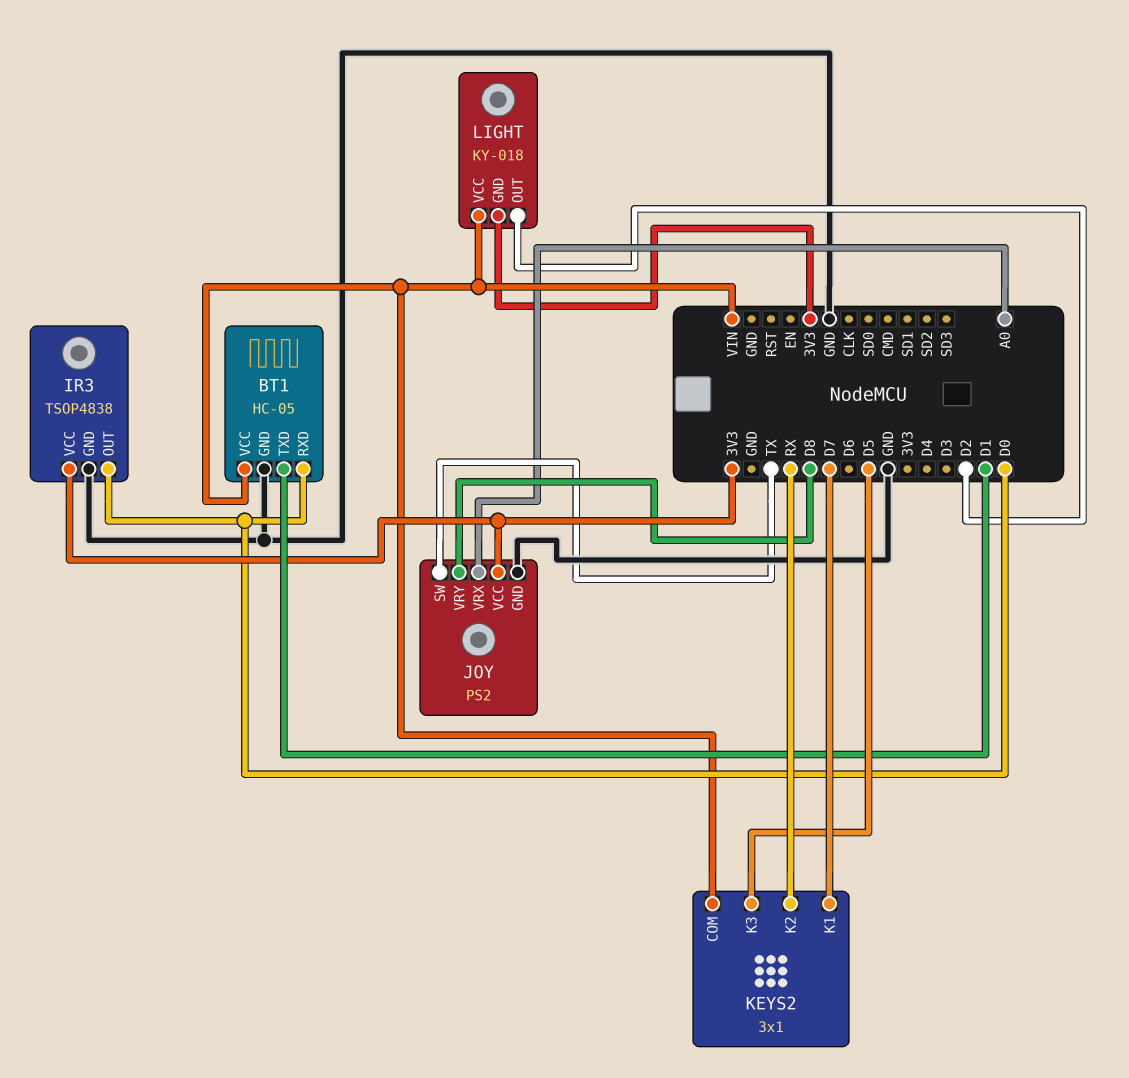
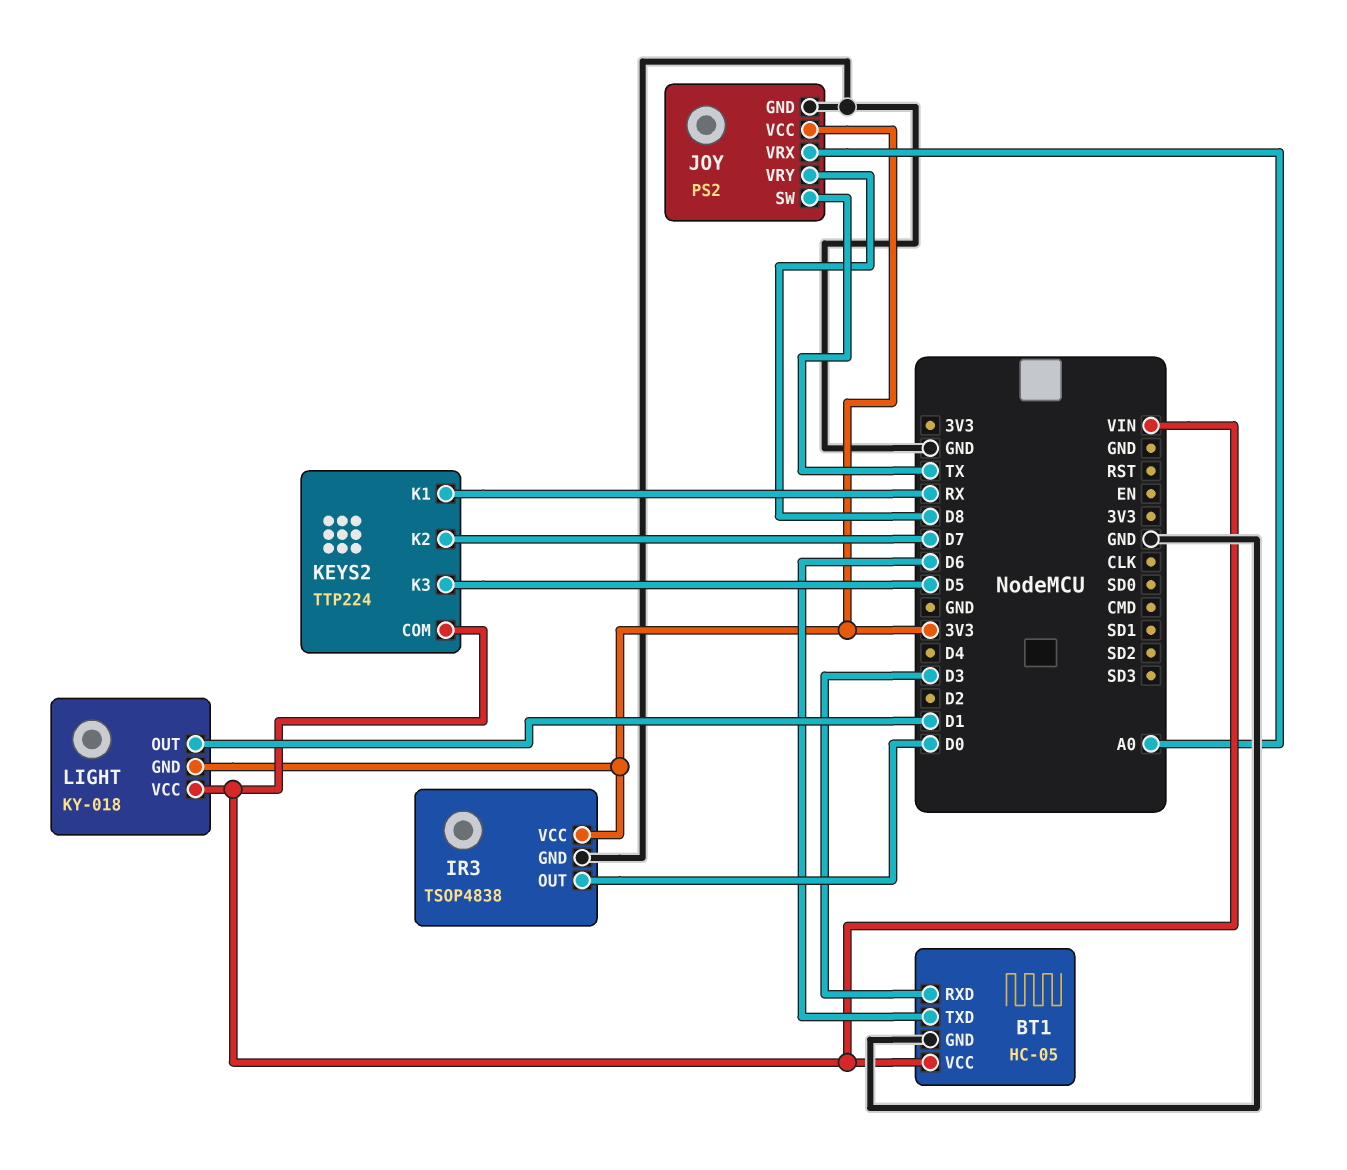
BT1 pin RXD: D0 -> D3
BT1 pin TXD: D1 -> D6
KEYS2: 3x1 -> TTP224
KEYS2 pin K1: D7 -> RX
KEYS2 pin K2: RX -> D7
LIGHT pin OUT: D2 -> D1

